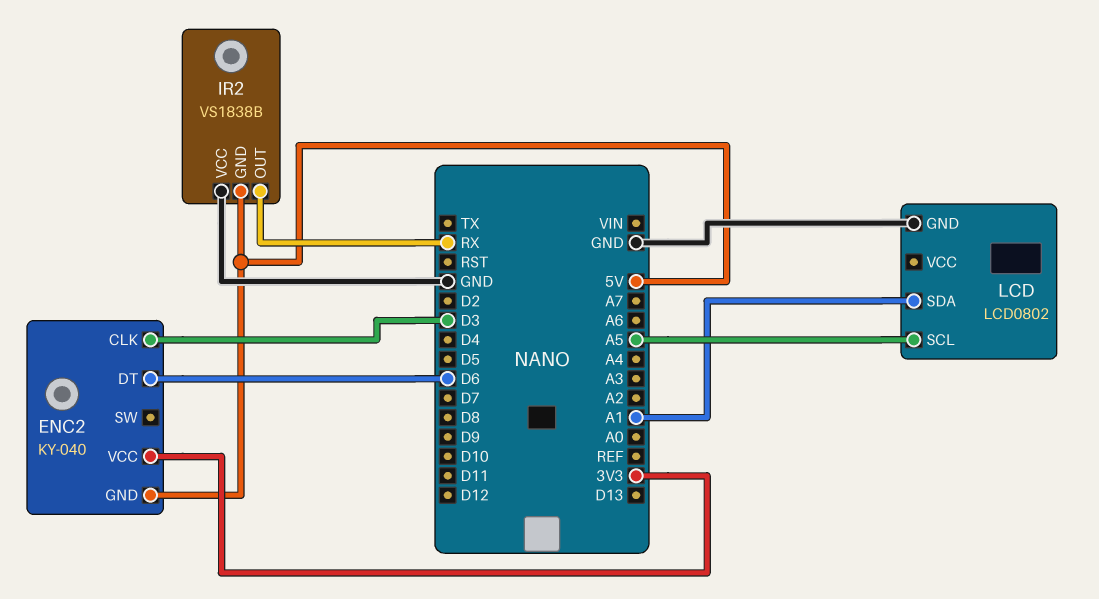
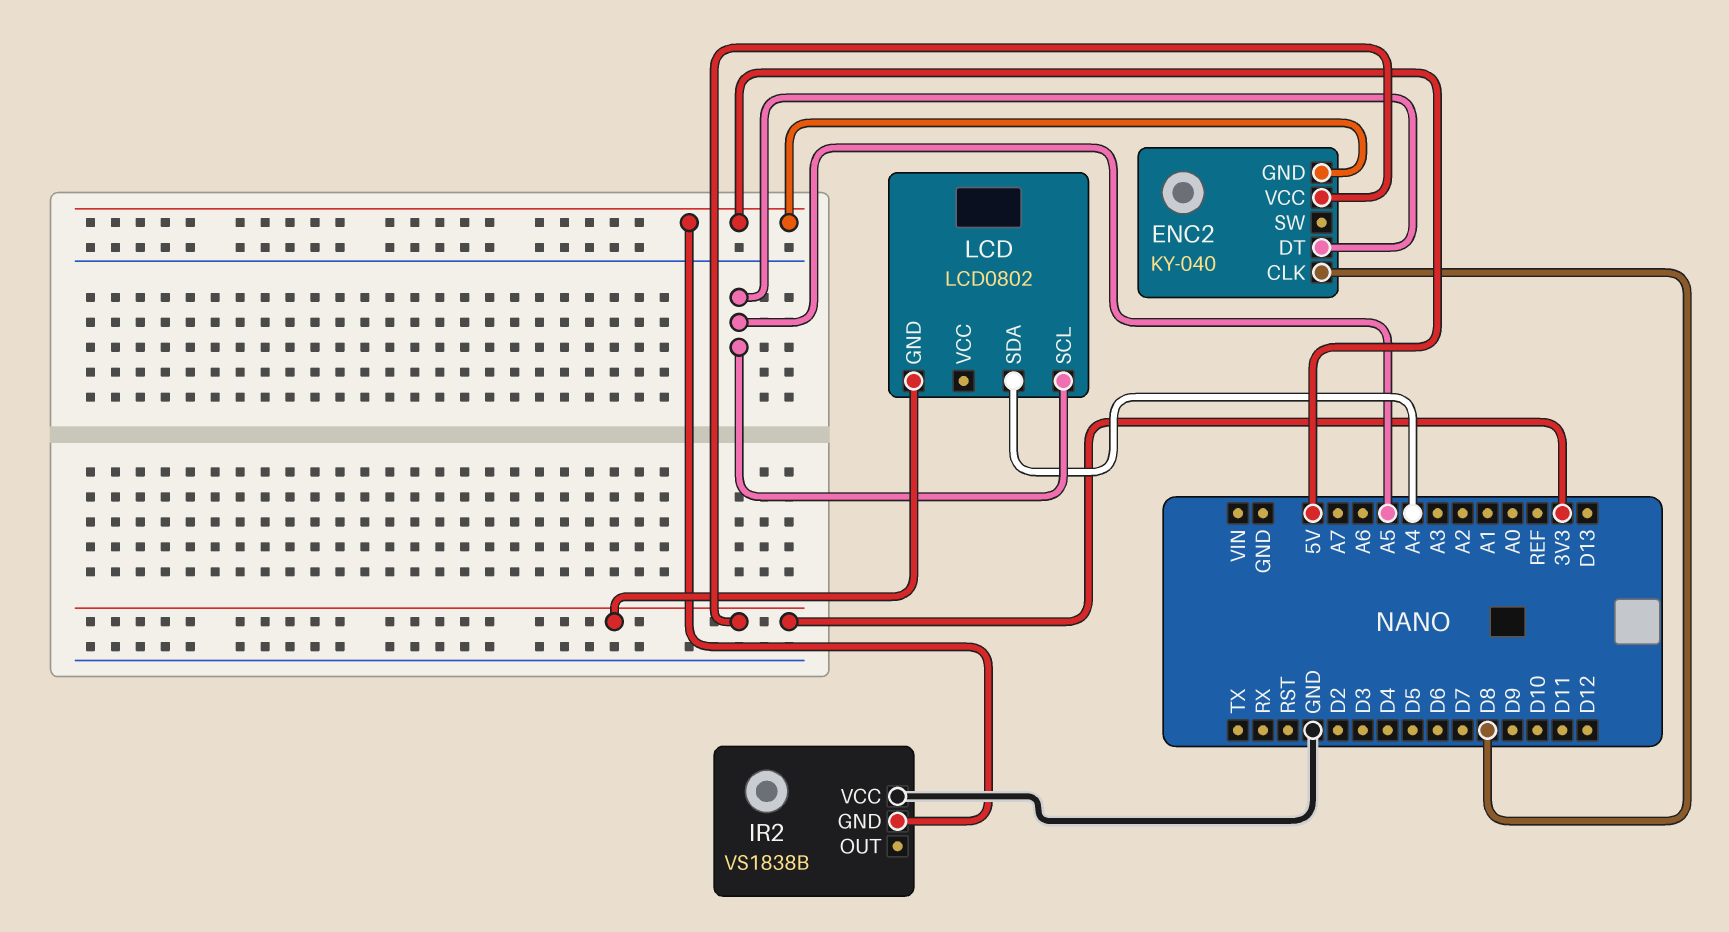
ENC2 pin CLK: D3 -> D8
ENC2 pin DT: D6 -> A5
IR2 pin OUT: RX -> none
LCD pin GND: GND -> 3V3
LCD pin SDA: A1 -> A4

